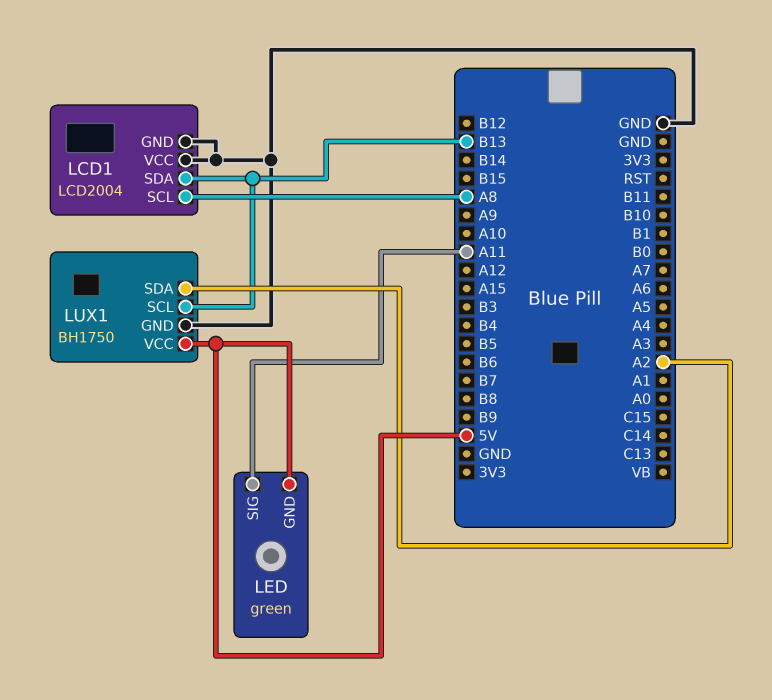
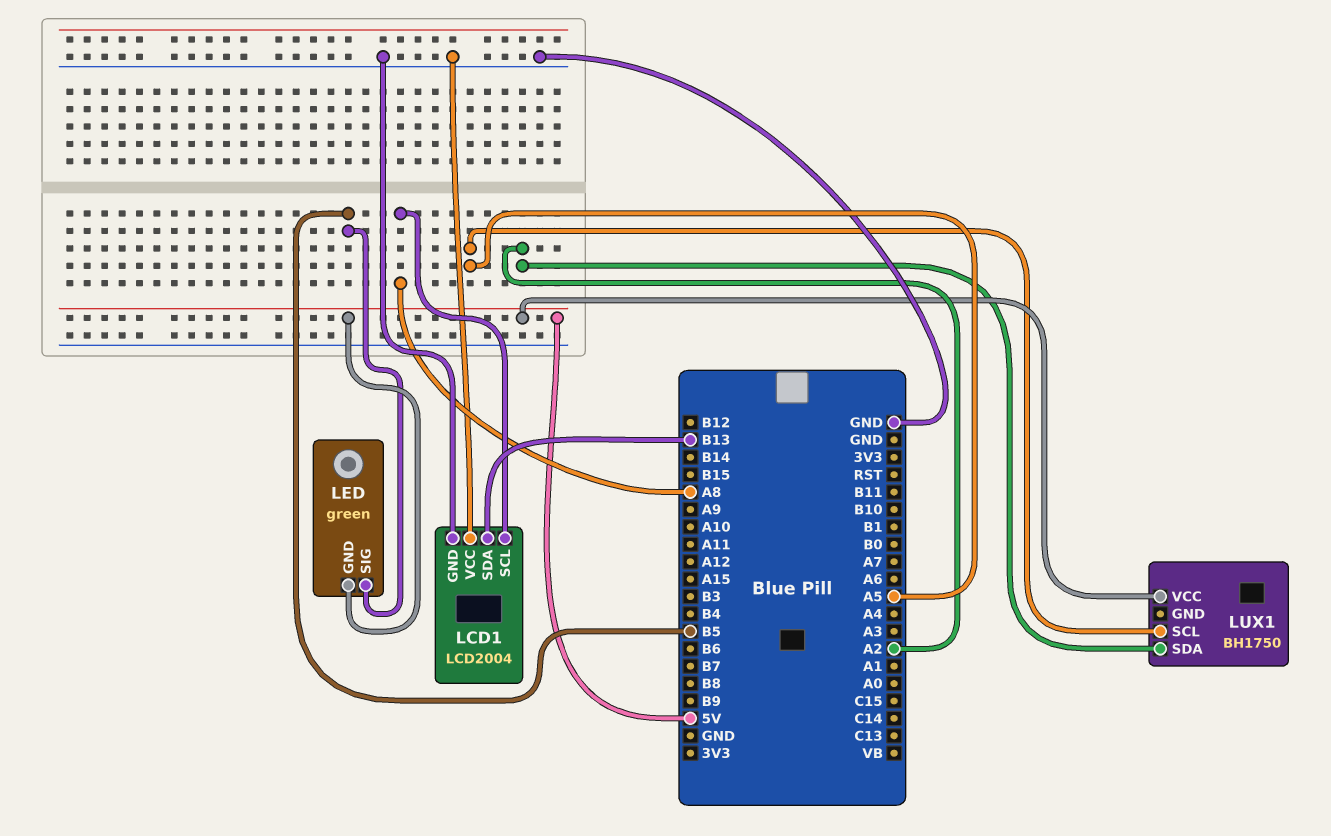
LED pin SIG: A11 -> B5
LUX1 pin GND: GND -> none
LUX1 pin SCL: B13 -> A5

